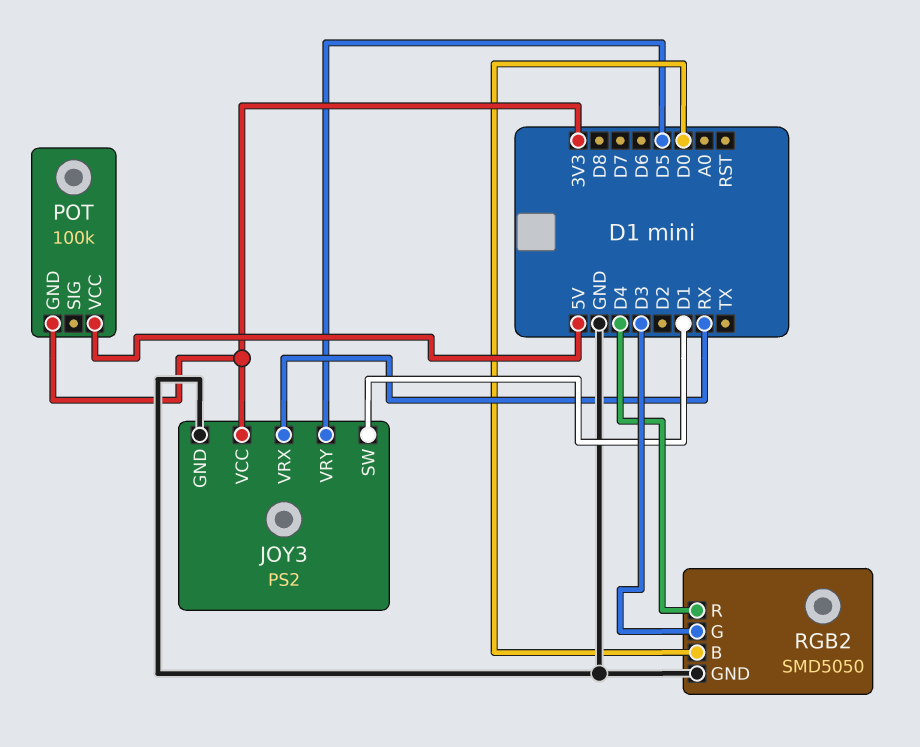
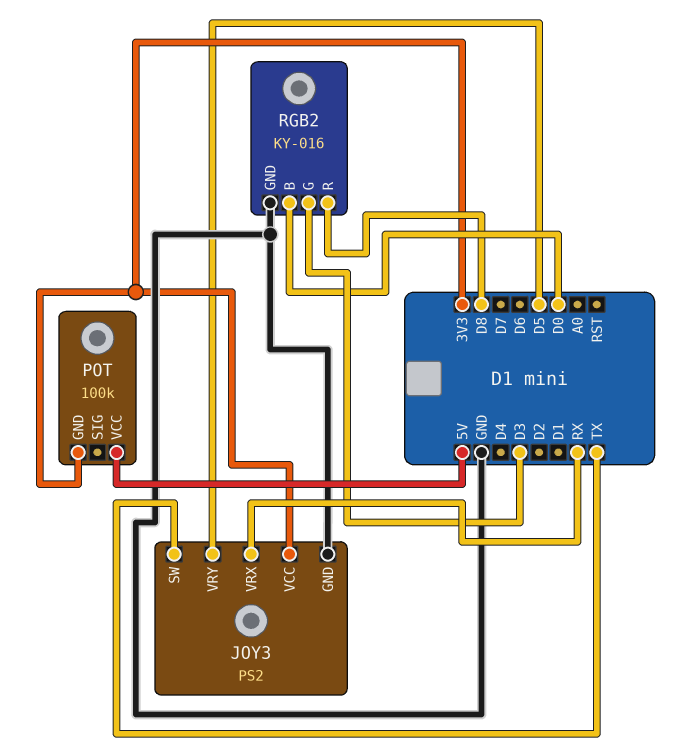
JOY3 pin SW: D1 -> TX
RGB2: SMD5050 -> KY-016
RGB2 pin R: D4 -> D8

